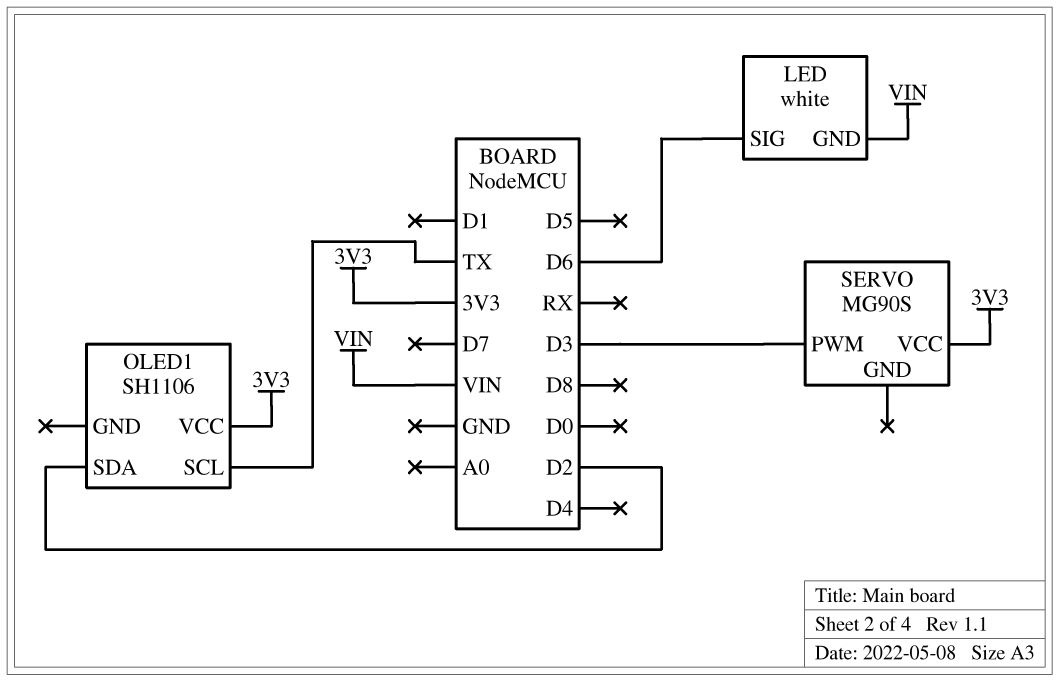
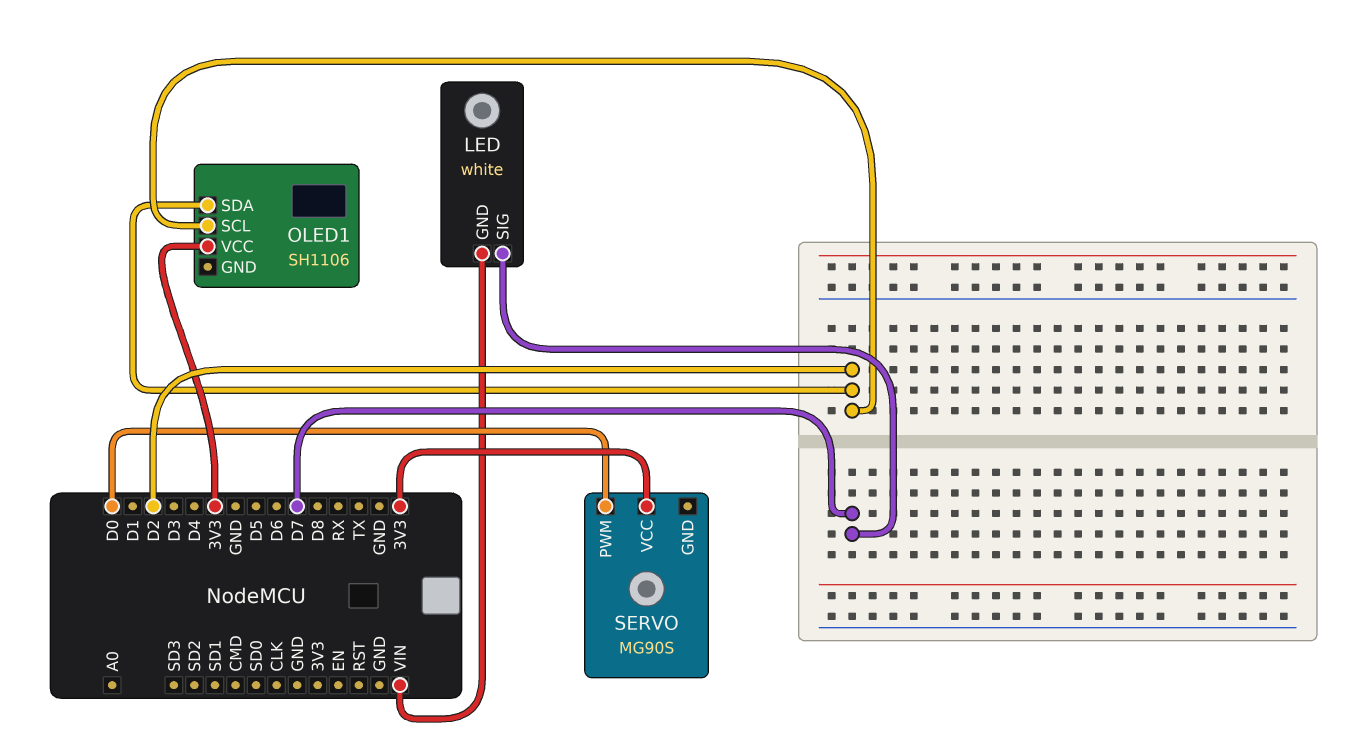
LED pin SIG: D6 -> D7
OLED1 pin SCL: TX -> D2
SERVO pin PWM: D3 -> D0

